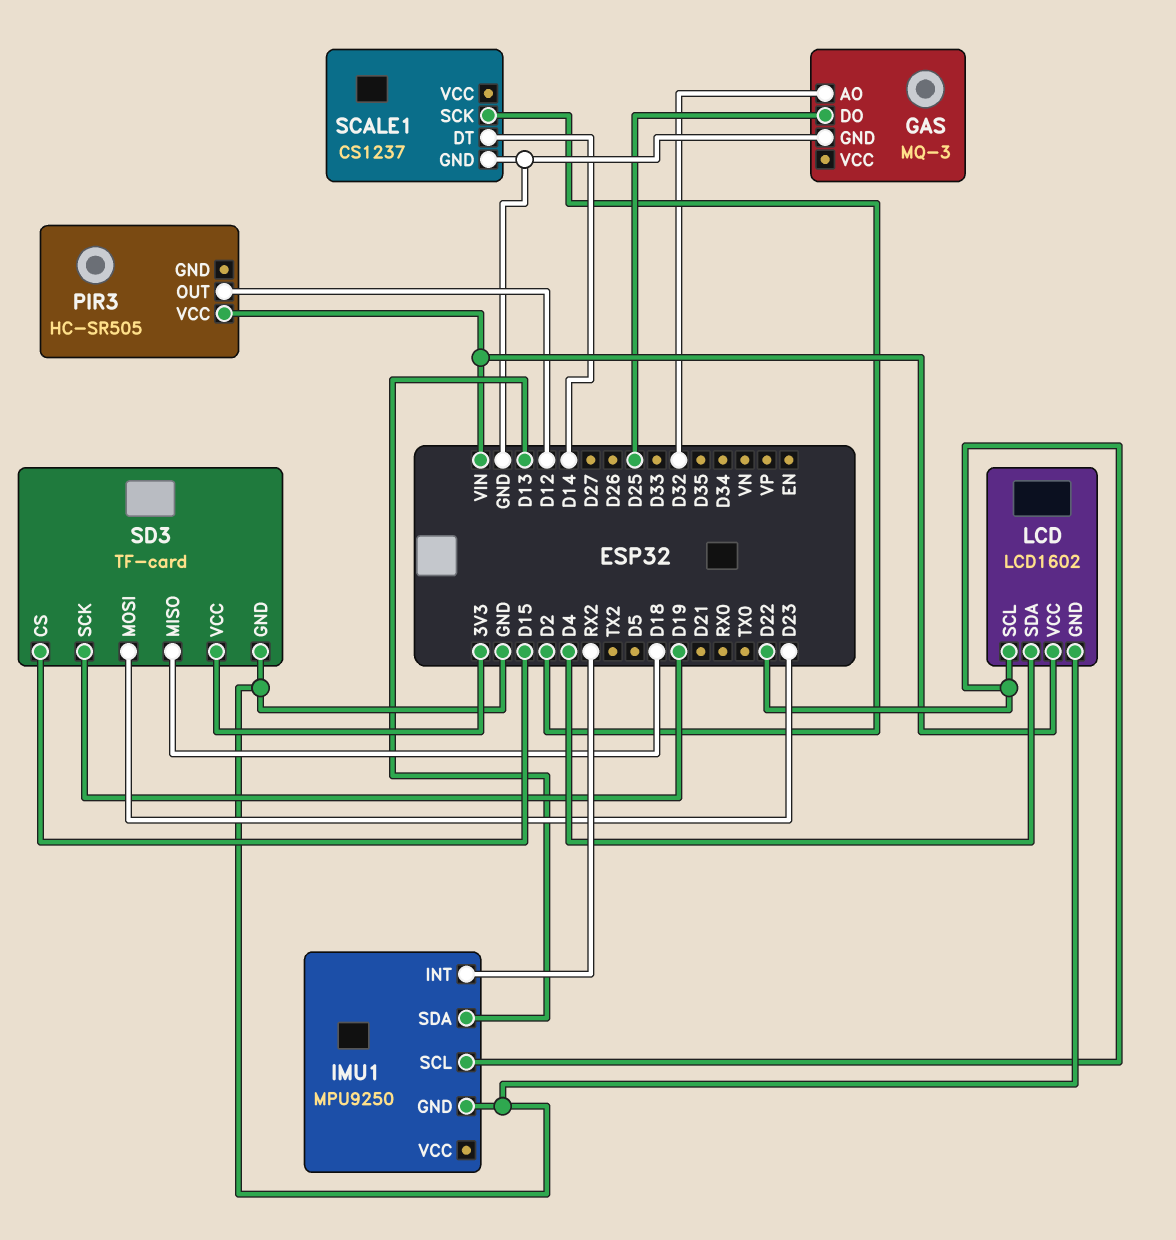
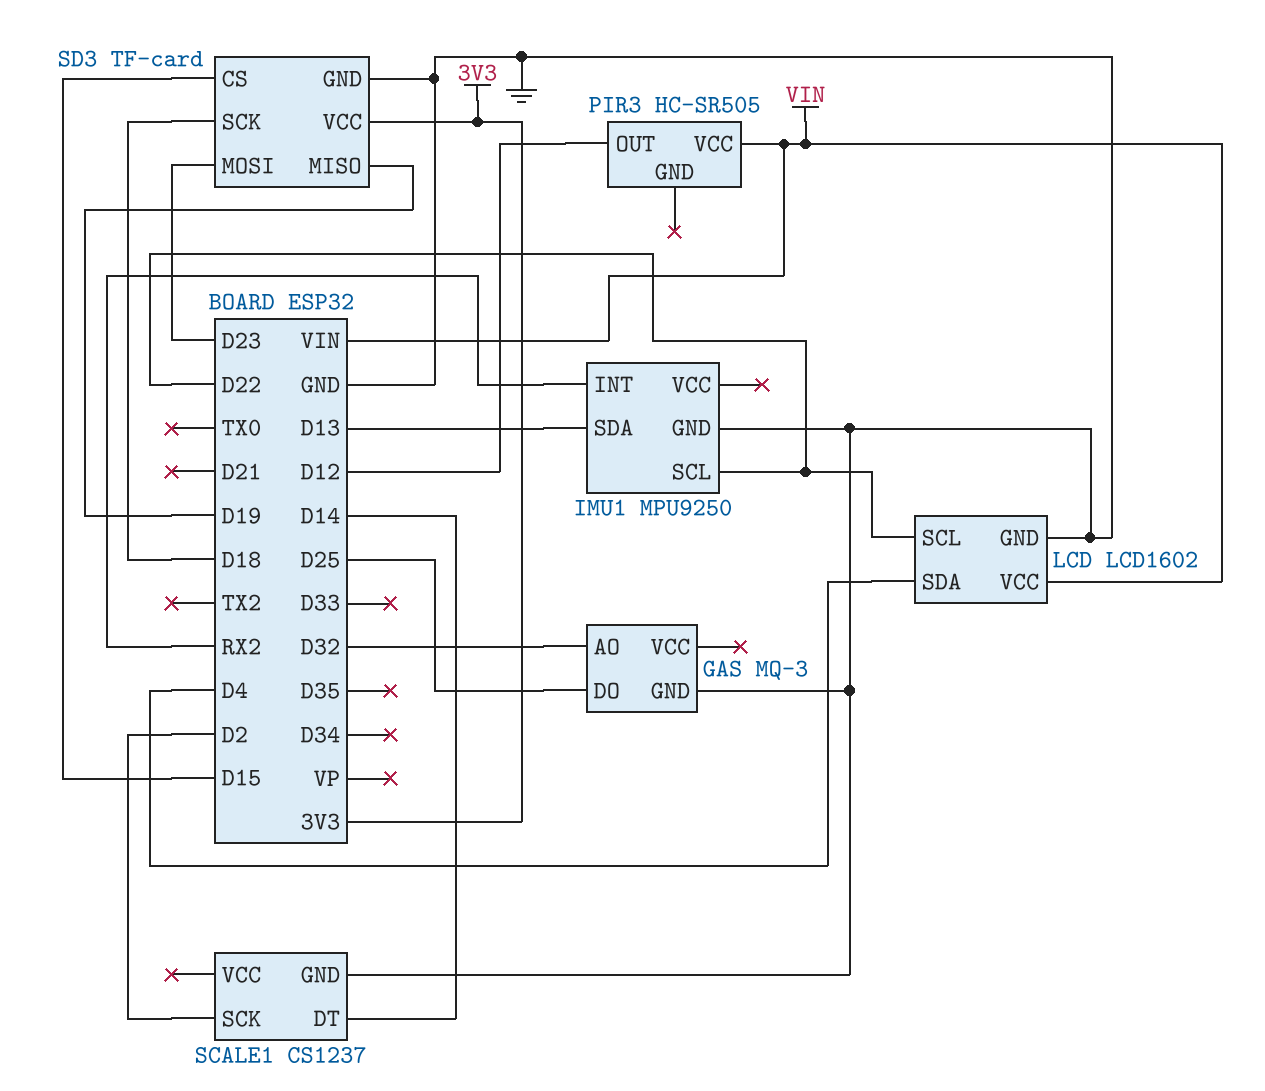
SD3 pin MISO: D18 -> D19
SD3 pin SCK: D19 -> D18

